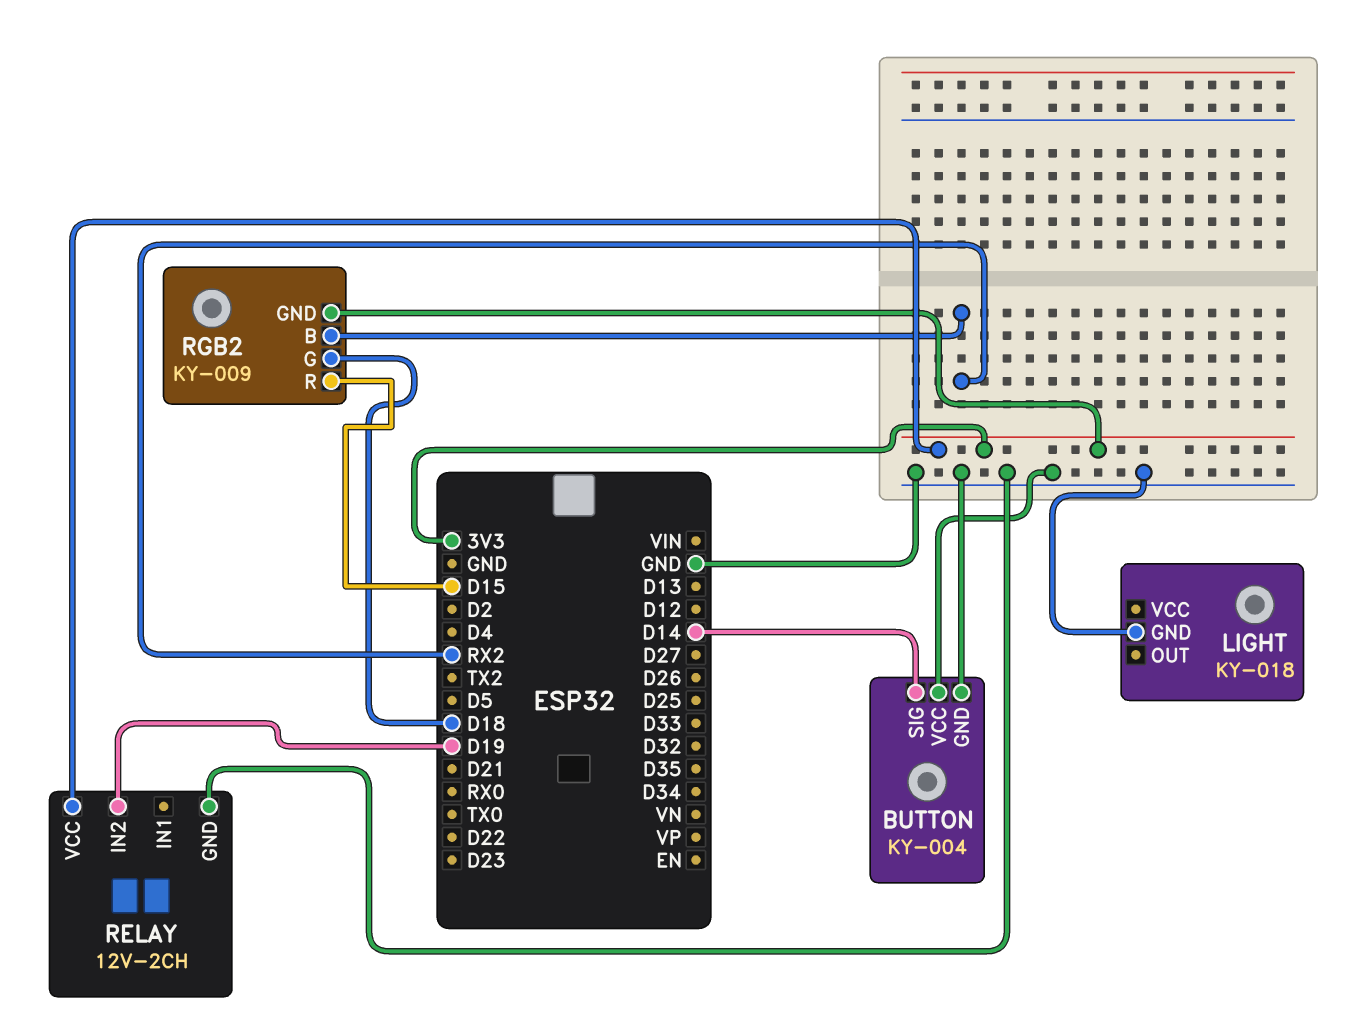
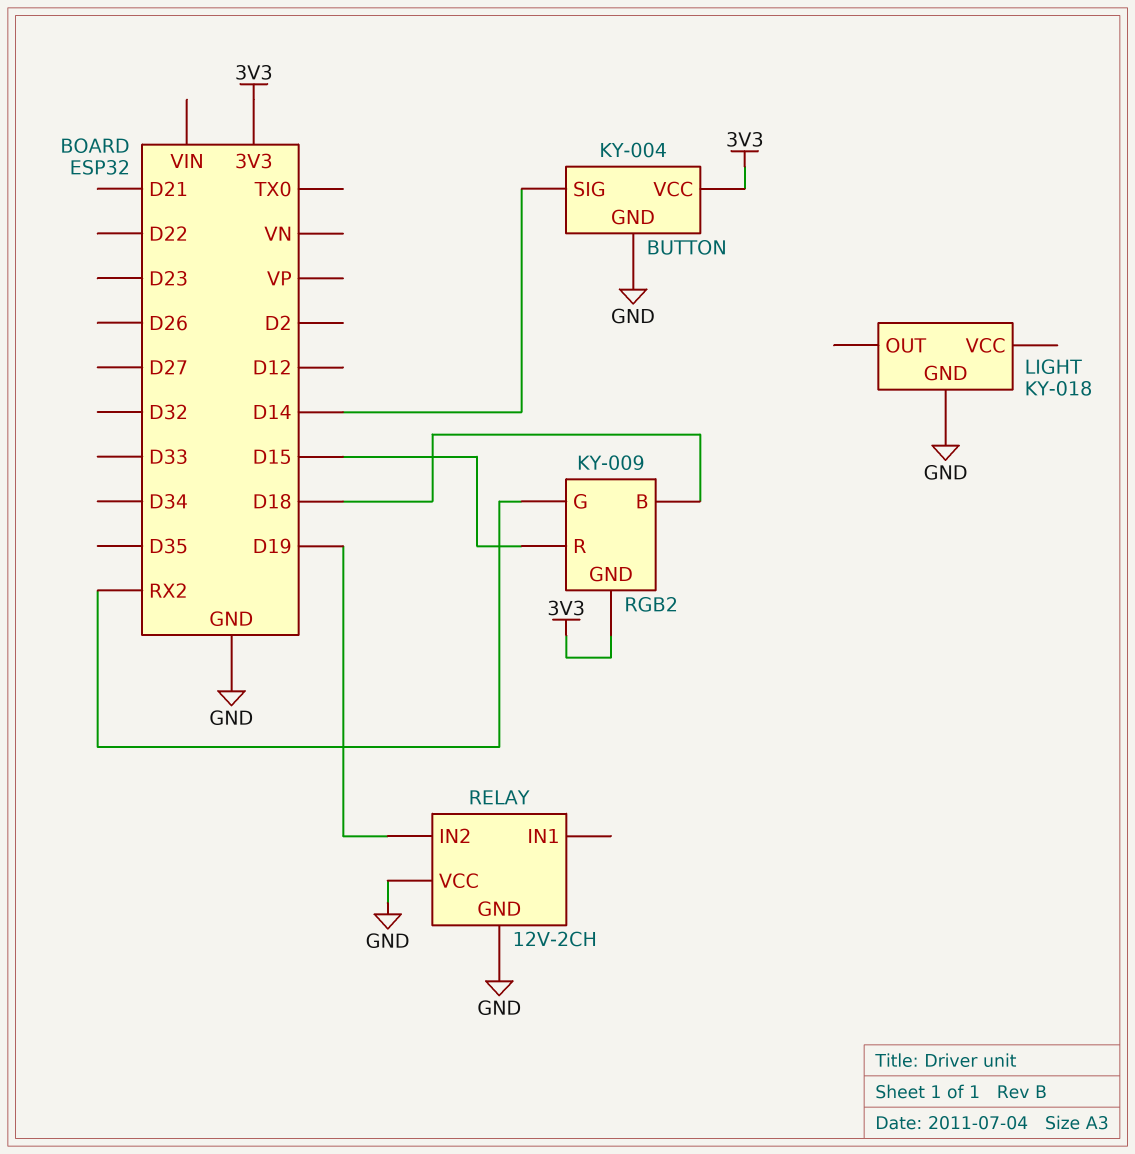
BUTTON pin VCC: GND -> 3V3
RELAY pin VCC: 3V3 -> GND
RGB2 pin B: RX2 -> D18
RGB2 pin G: D18 -> RX2

